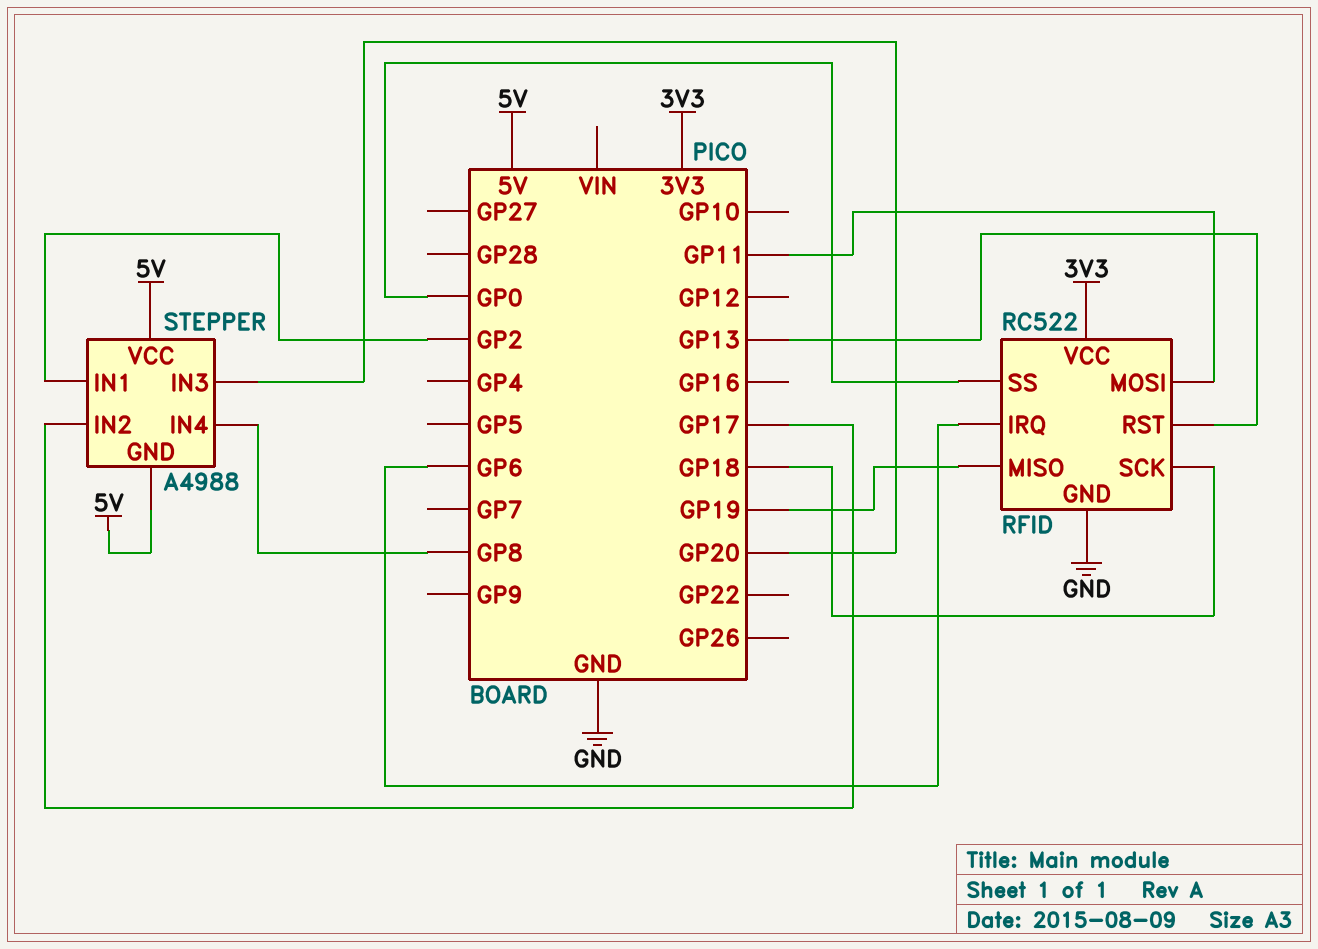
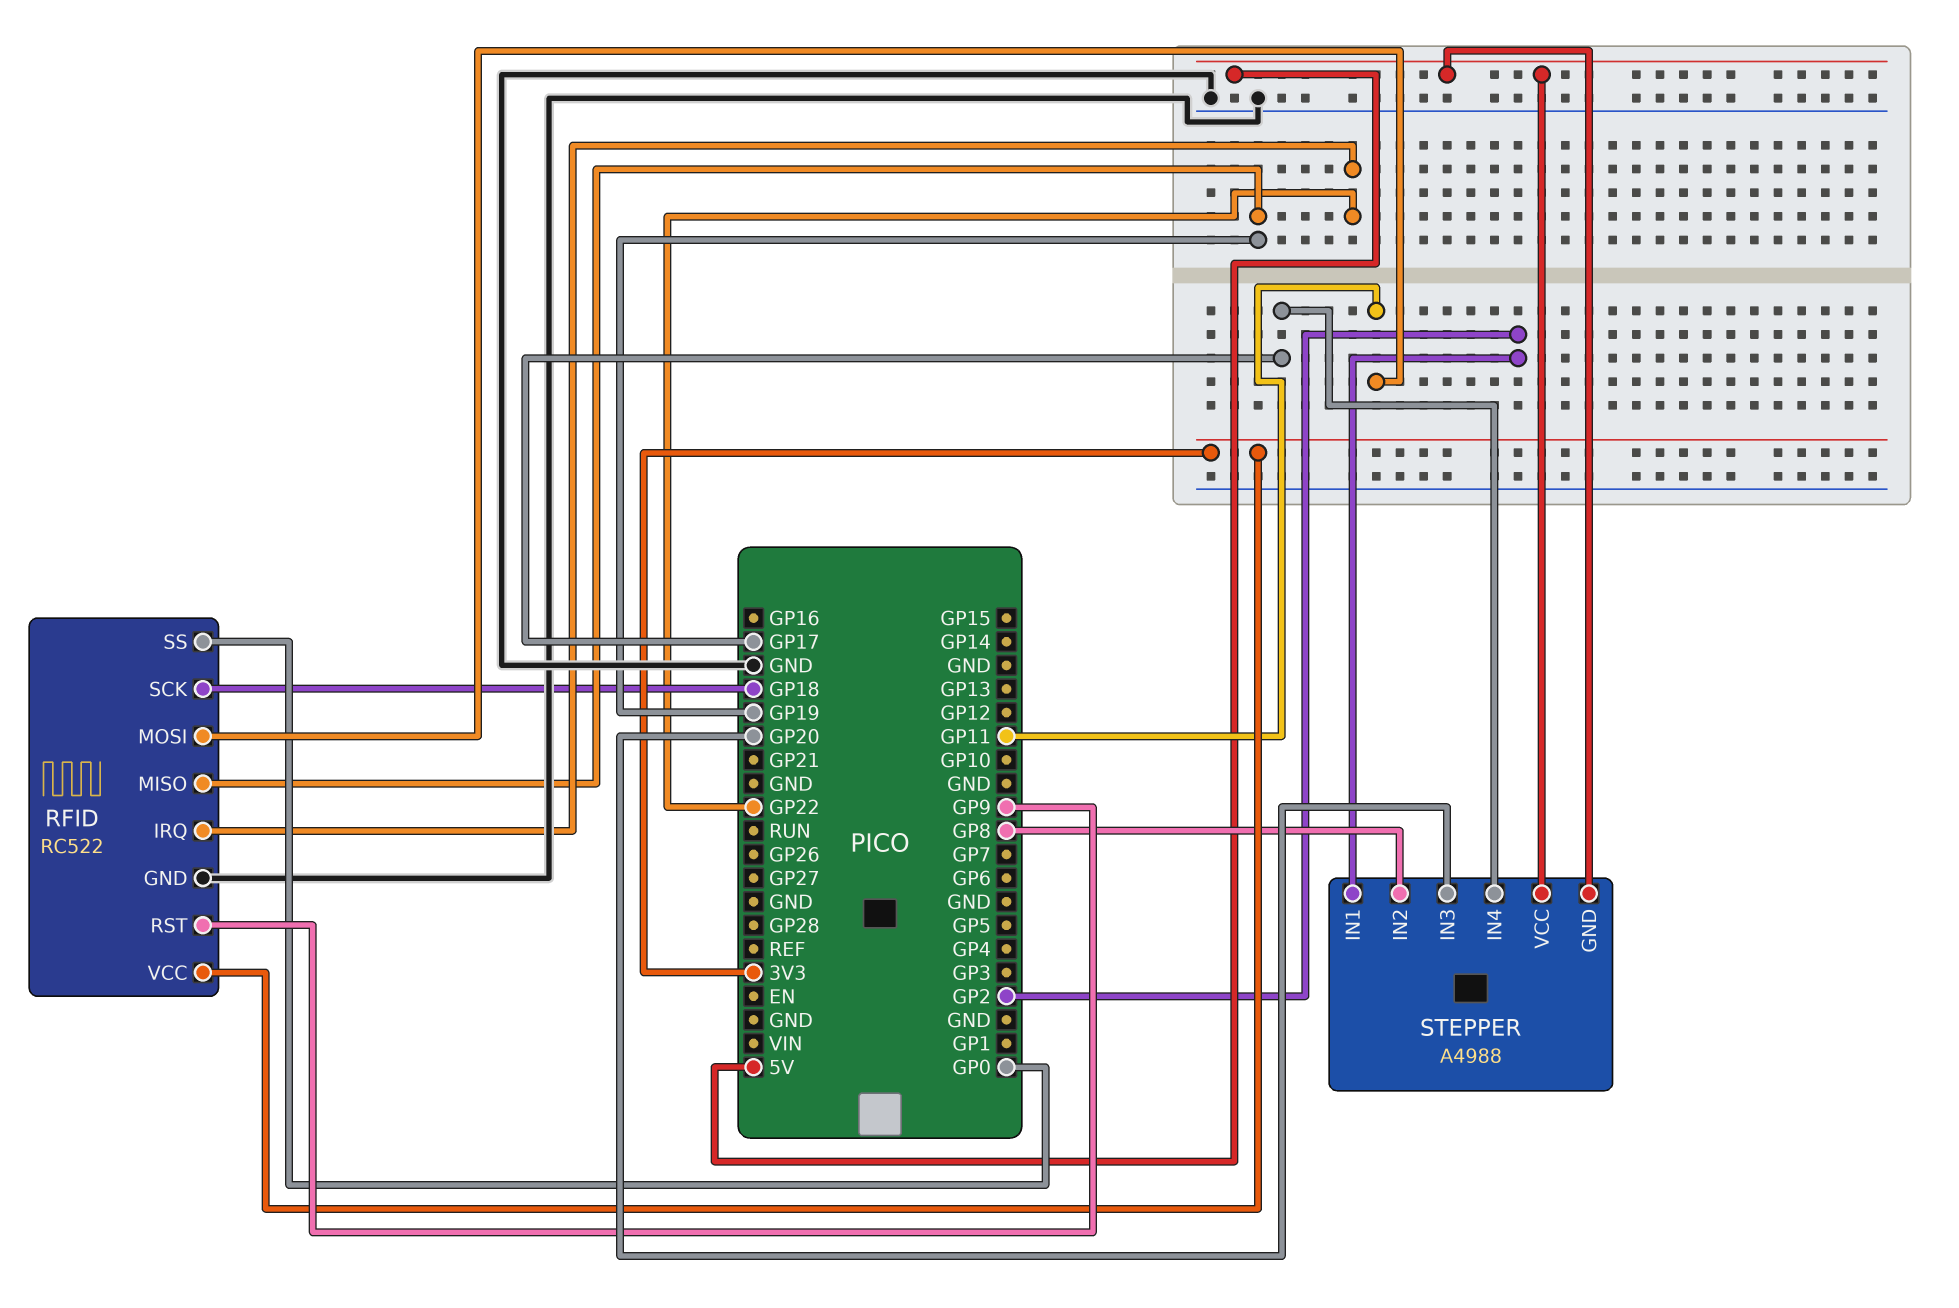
RFID pin IRQ: GP6 -> GP22
RFID pin RST: GP13 -> GP9
STEPPER pin IN2: GP17 -> GP8
STEPPER pin IN4: GP8 -> GP17

